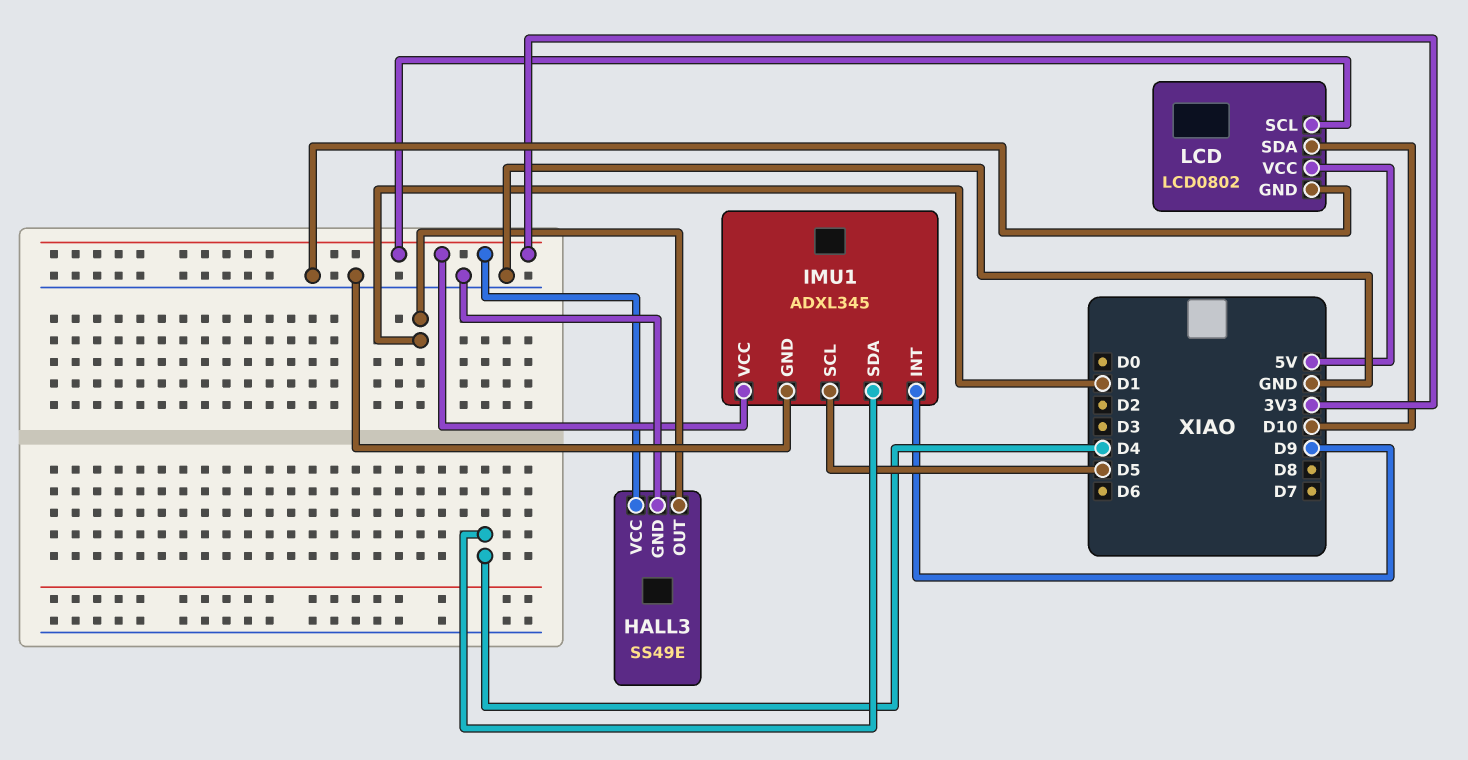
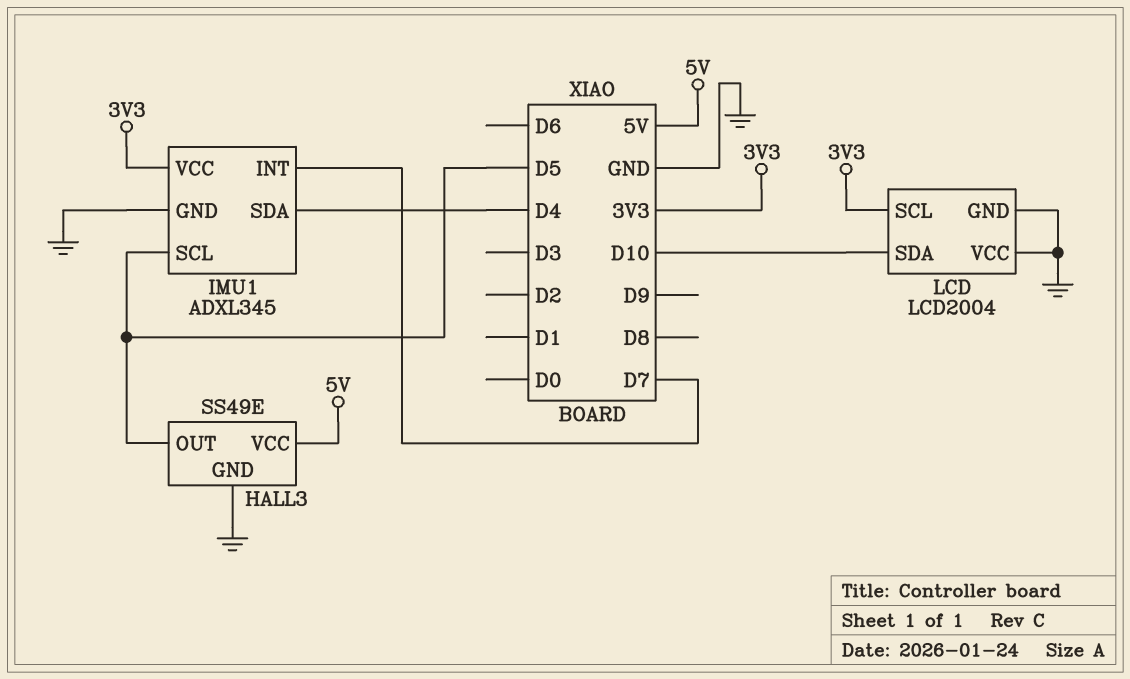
HALL3 pin OUT: D1 -> D5
HALL3 pin VCC: 3V3 -> 5V
IMU1 pin INT: D9 -> D7
LCD: LCD0802 -> LCD2004
LCD pin VCC: 5V -> GND

